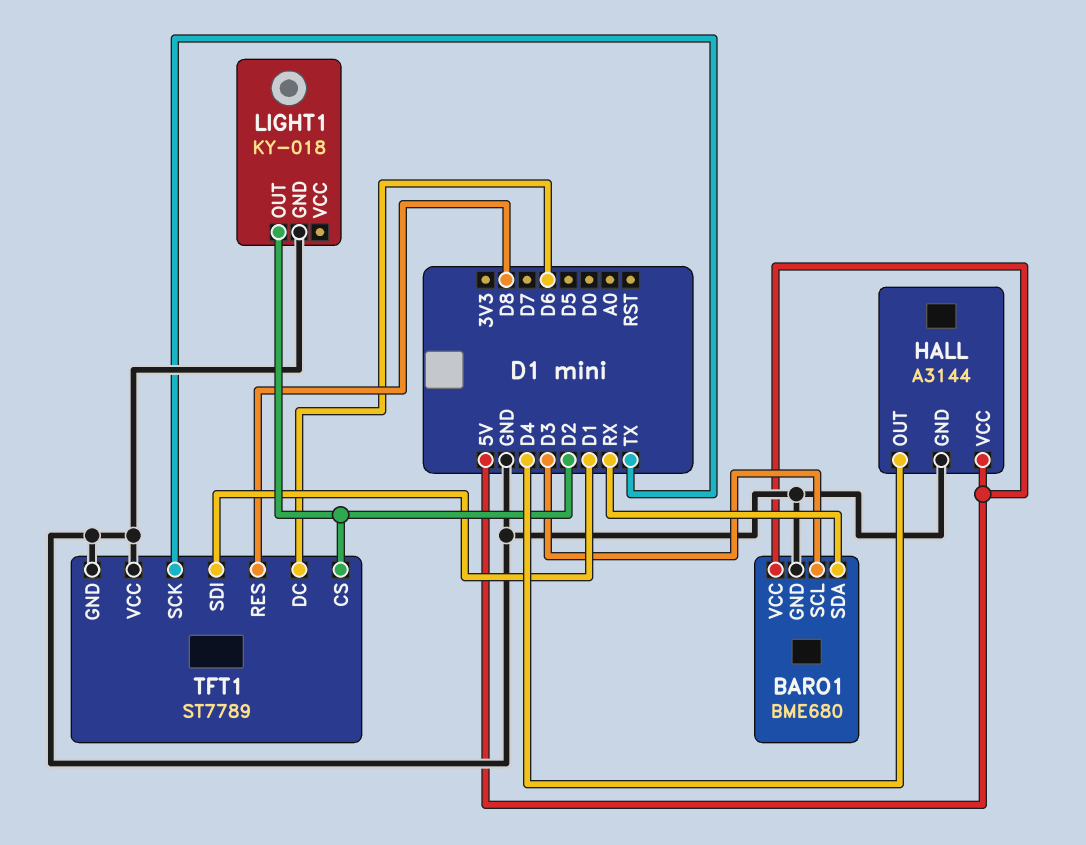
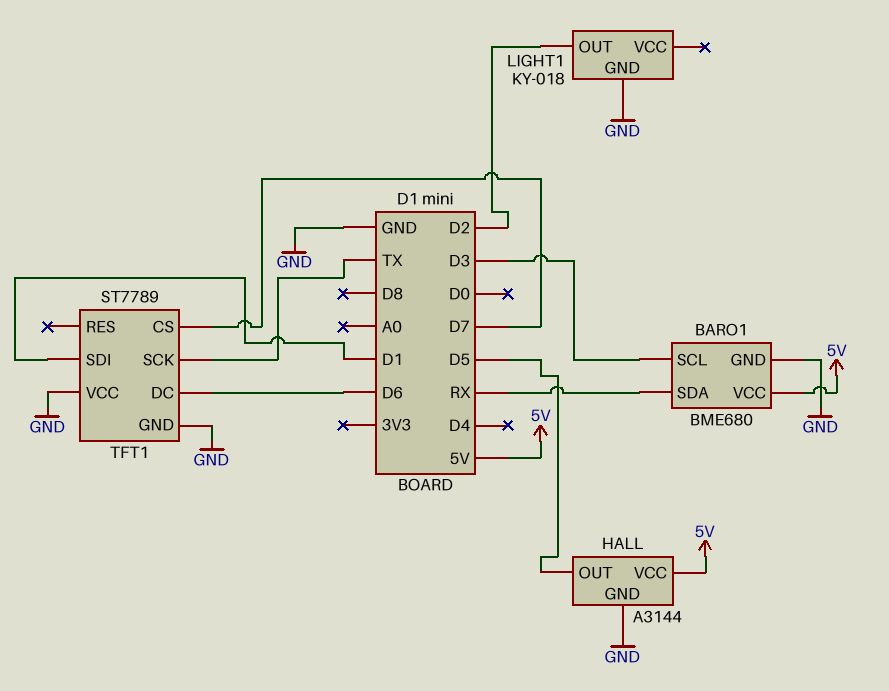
HALL pin OUT: D4 -> D5
TFT1 pin CS: D2 -> D7
TFT1 pin RES: D8 -> none

